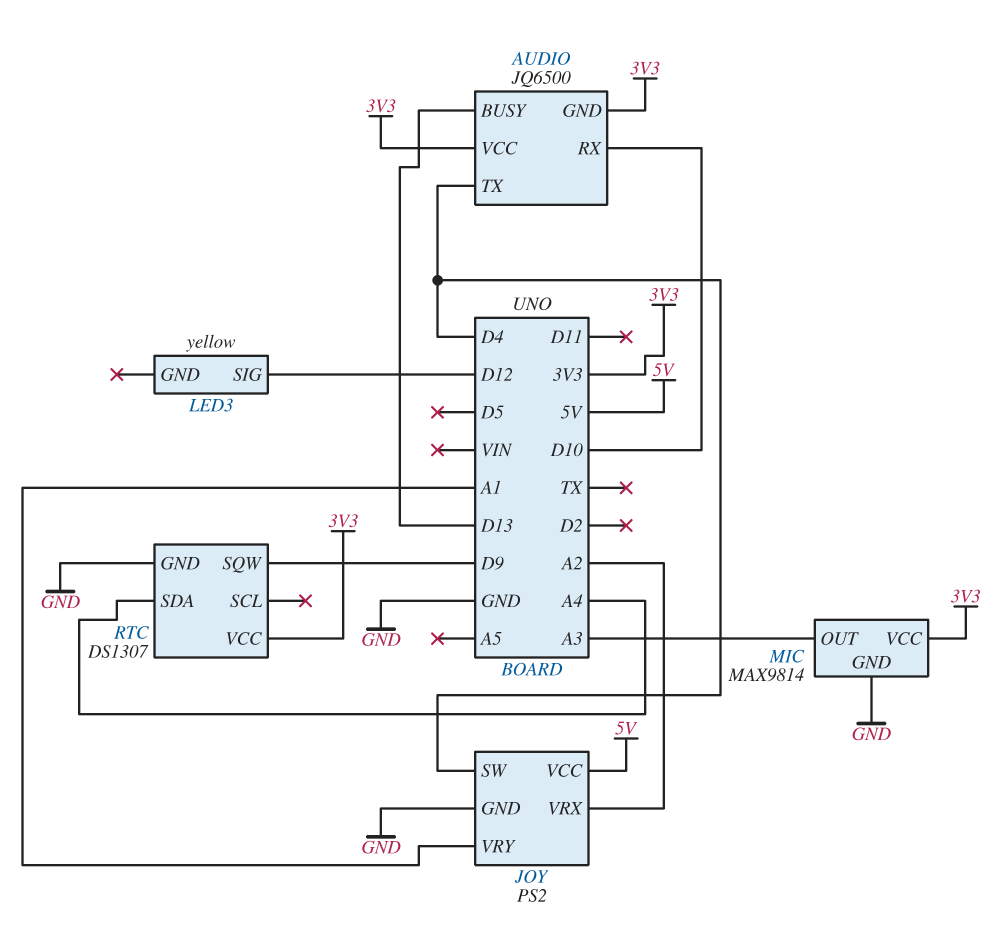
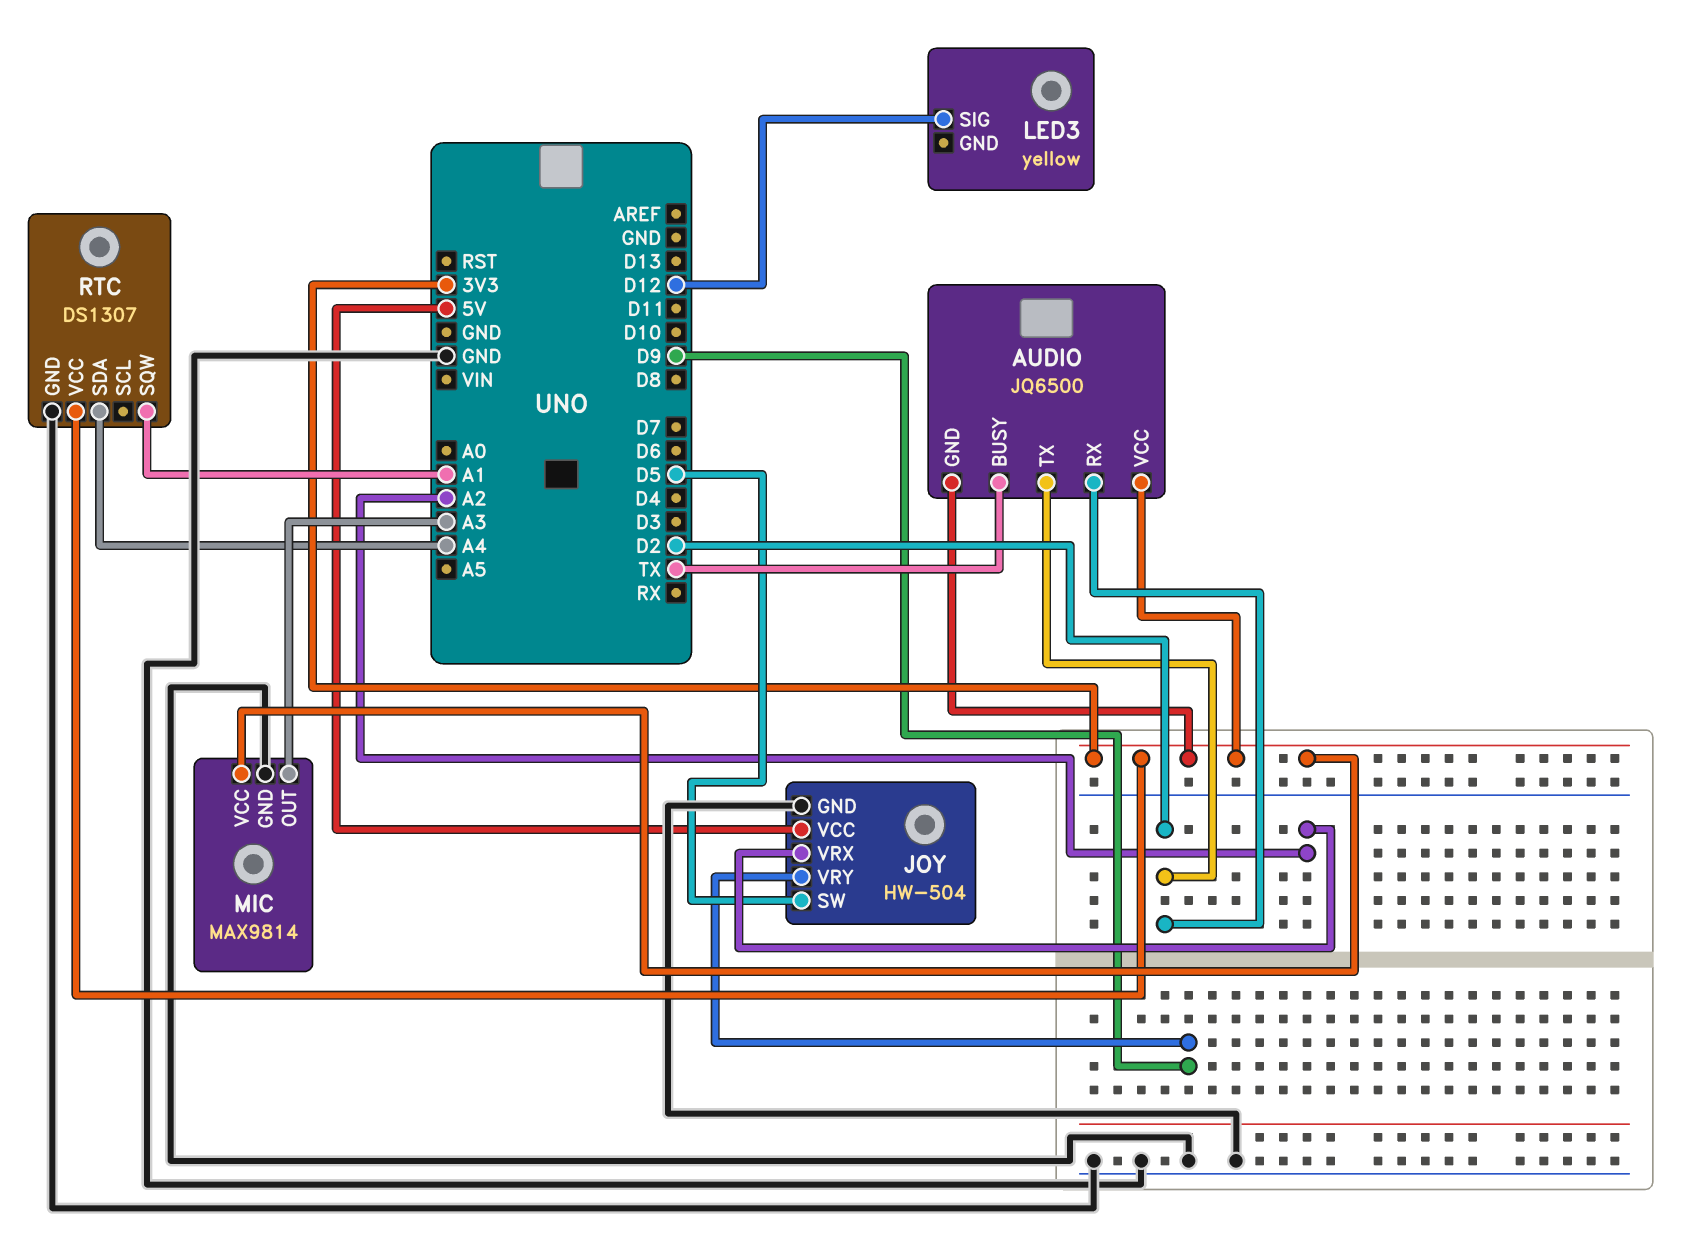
AUDIO pin BUSY: D13 -> TX
AUDIO pin RX: D10 -> D2
AUDIO pin TX: D4 -> D2
JOY: PS2 -> HW-504
JOY pin SW: D4 -> D5
JOY pin VRY: A1 -> D9
RTC pin SQW: D9 -> A1

